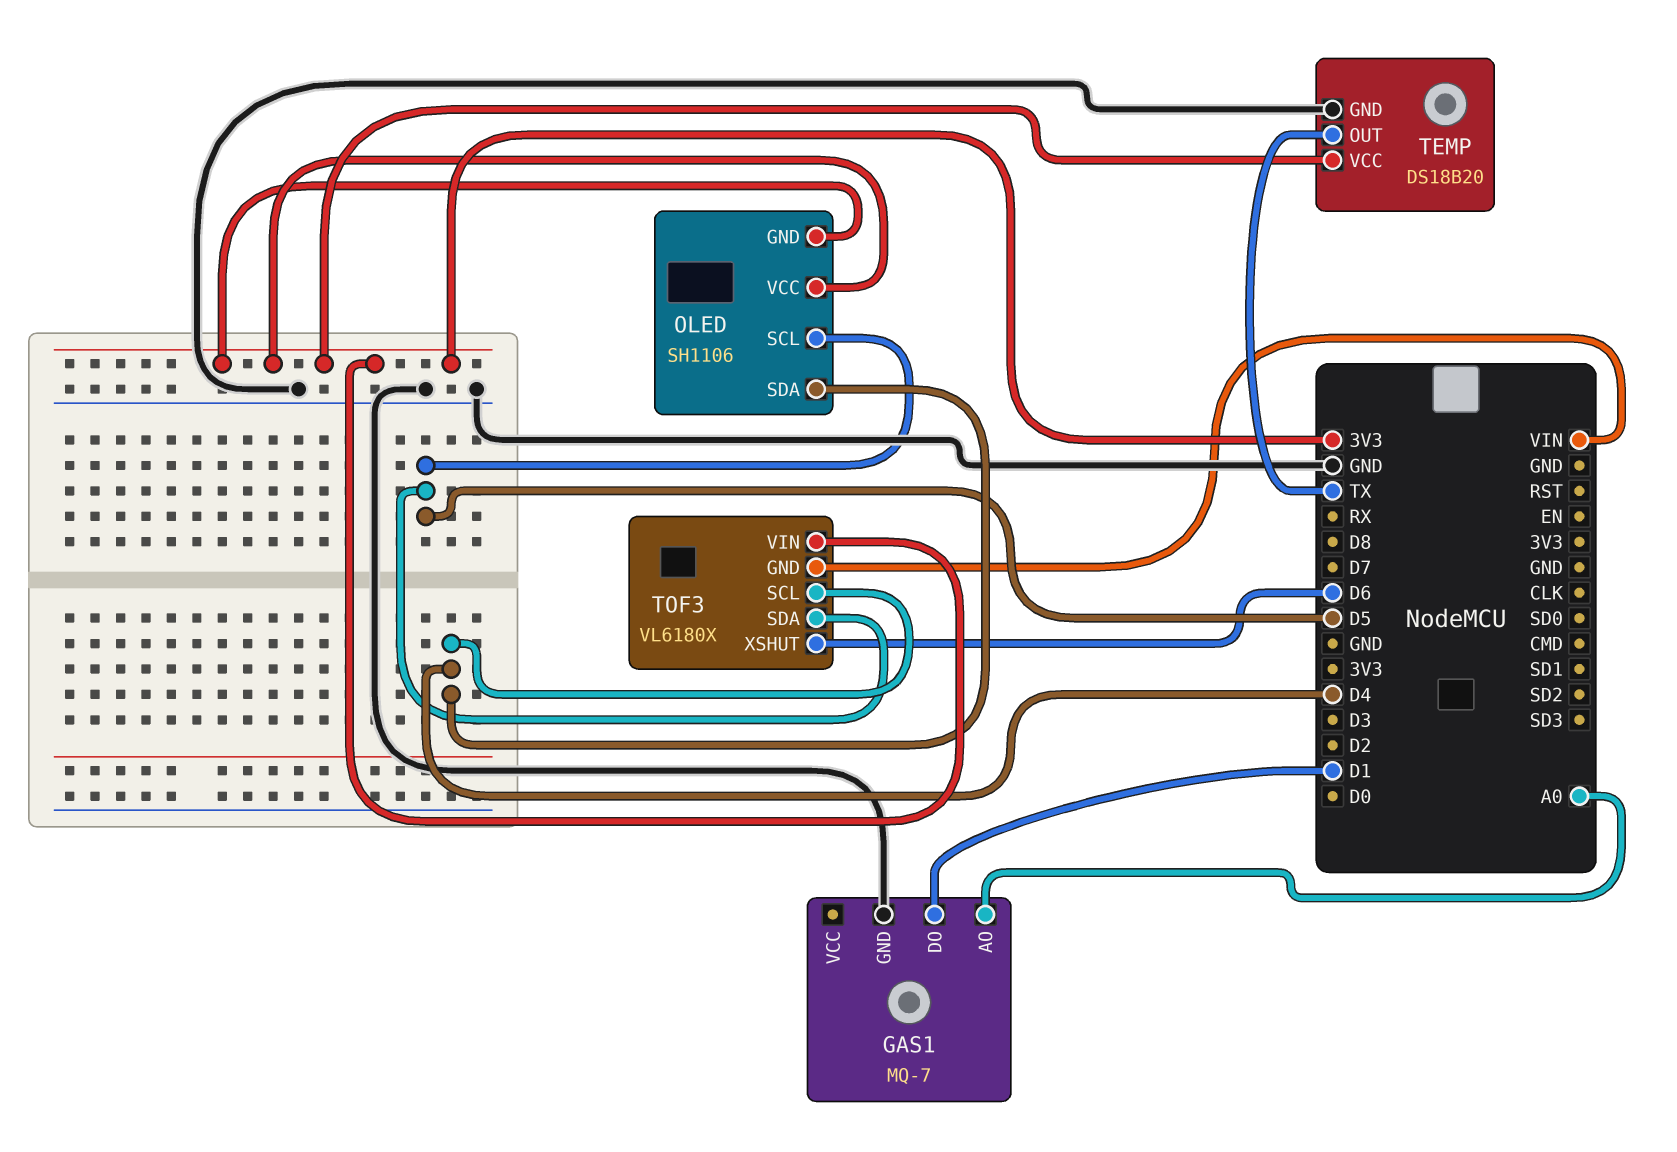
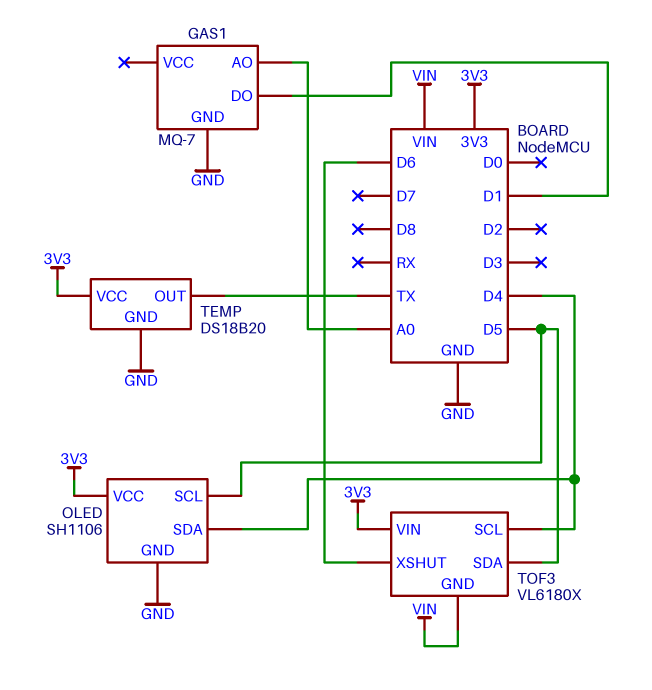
OLED pin GND: 3V3 -> GND

